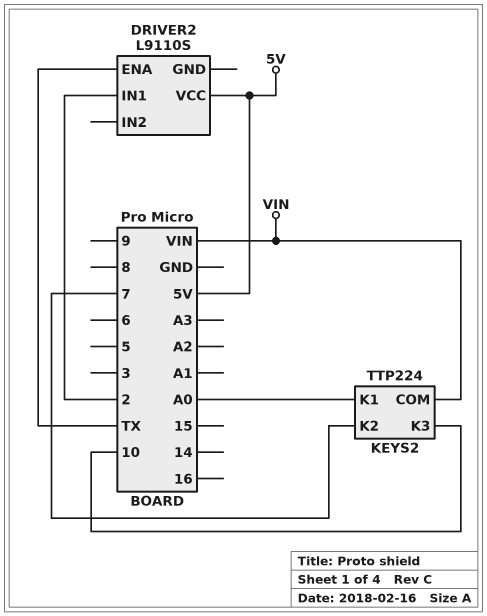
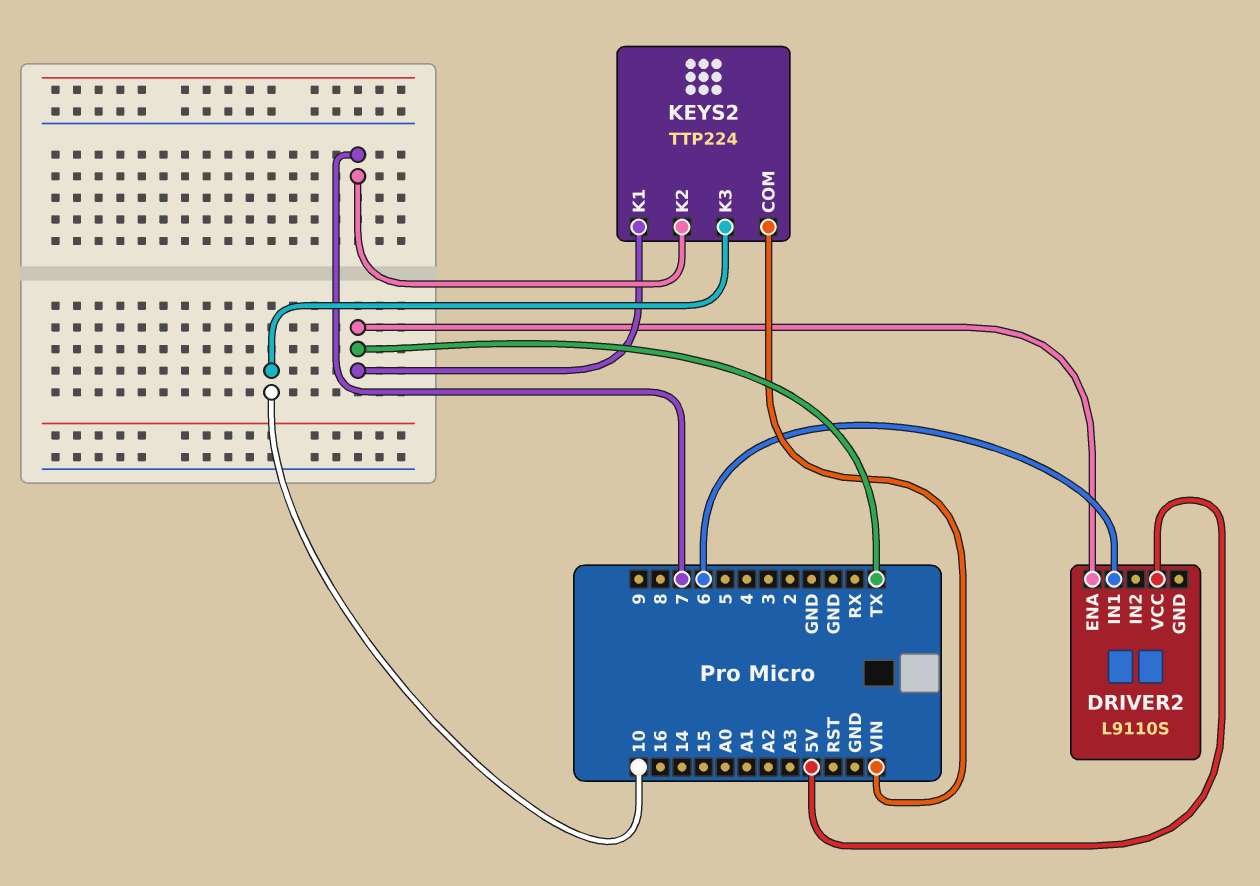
DRIVER2 pin IN1: 2 -> 6
KEYS2 pin K1: A0 -> TX

